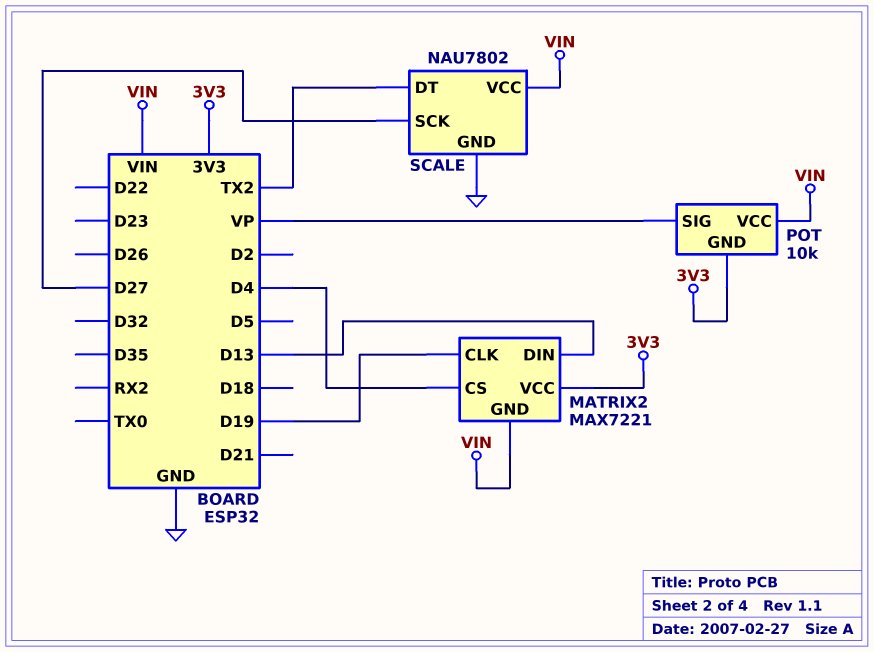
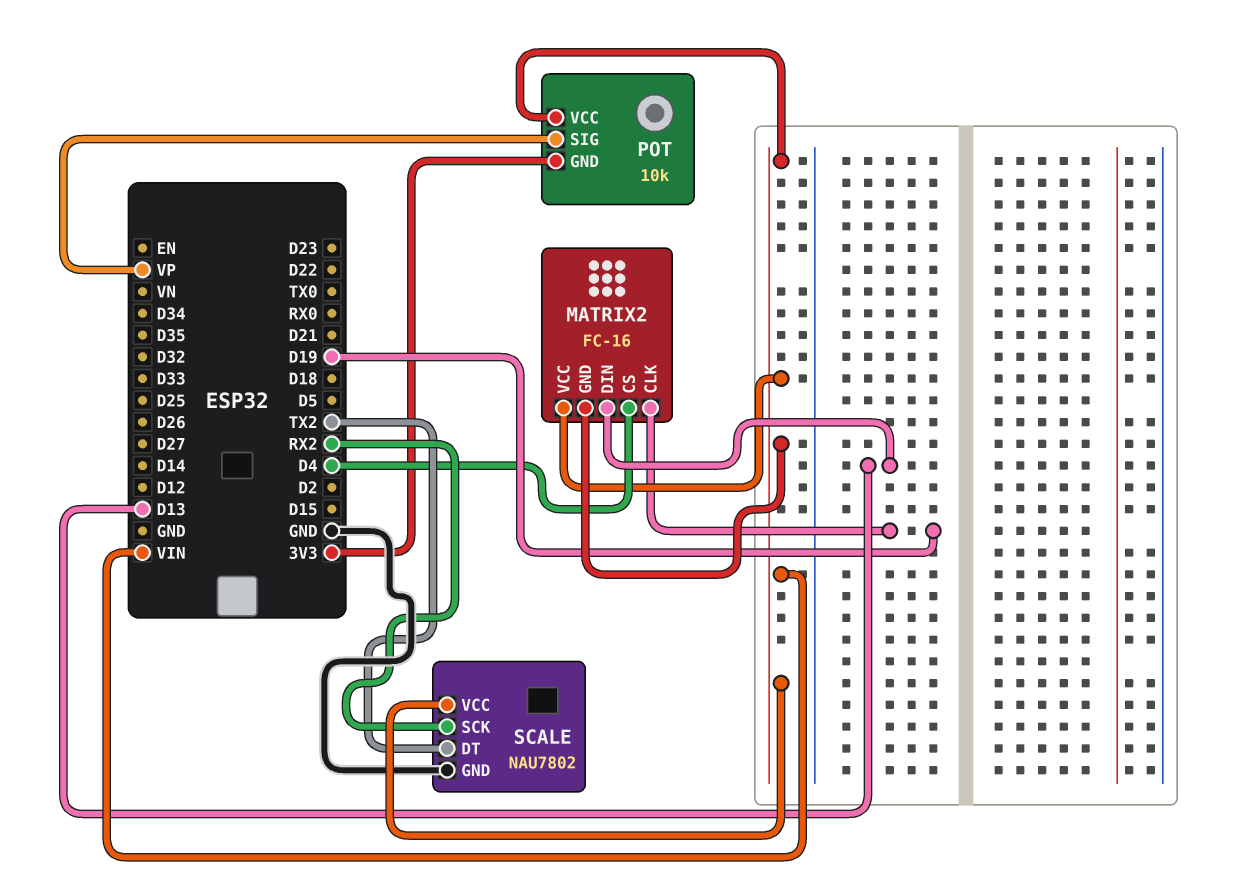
MATRIX2: MAX7221 -> FC-16
MATRIX2 pin VCC: 3V3 -> VIN
SCALE pin SCK: D27 -> RX2

